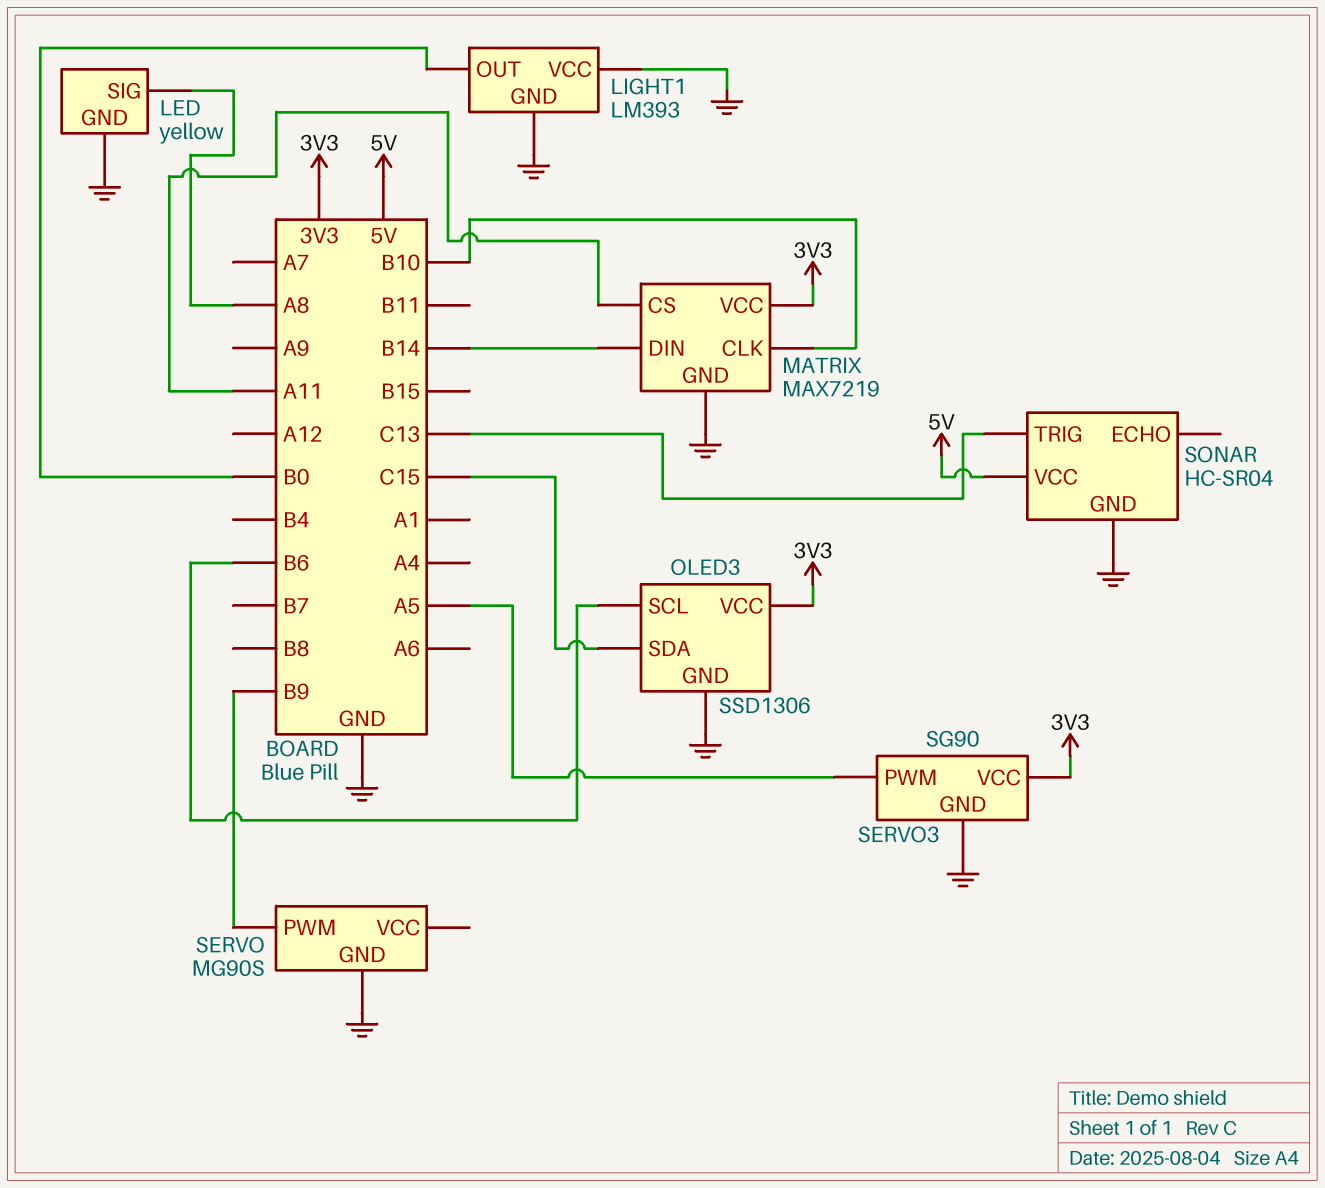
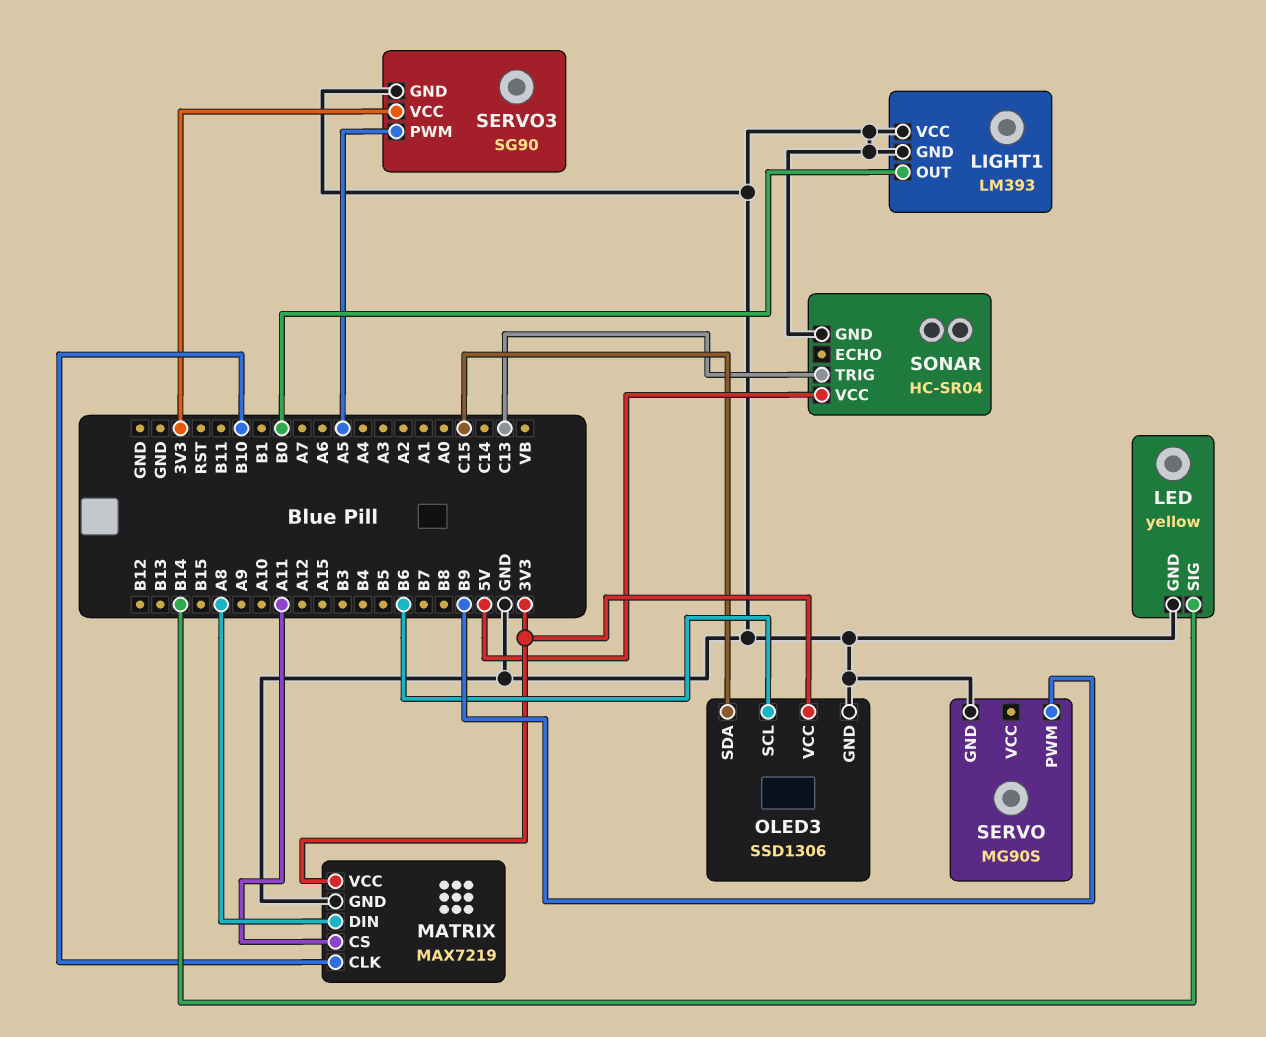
LED pin SIG: A8 -> B14
MATRIX pin DIN: B14 -> A8

